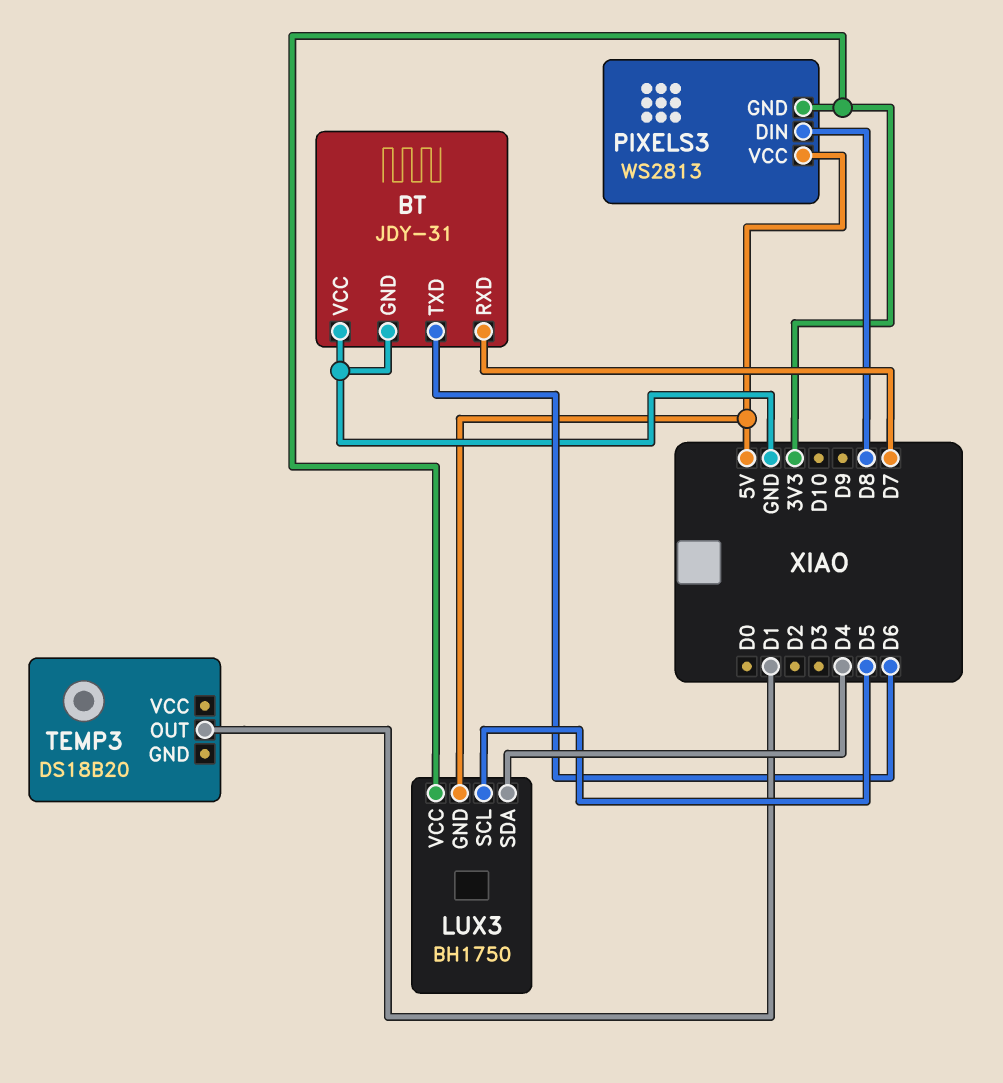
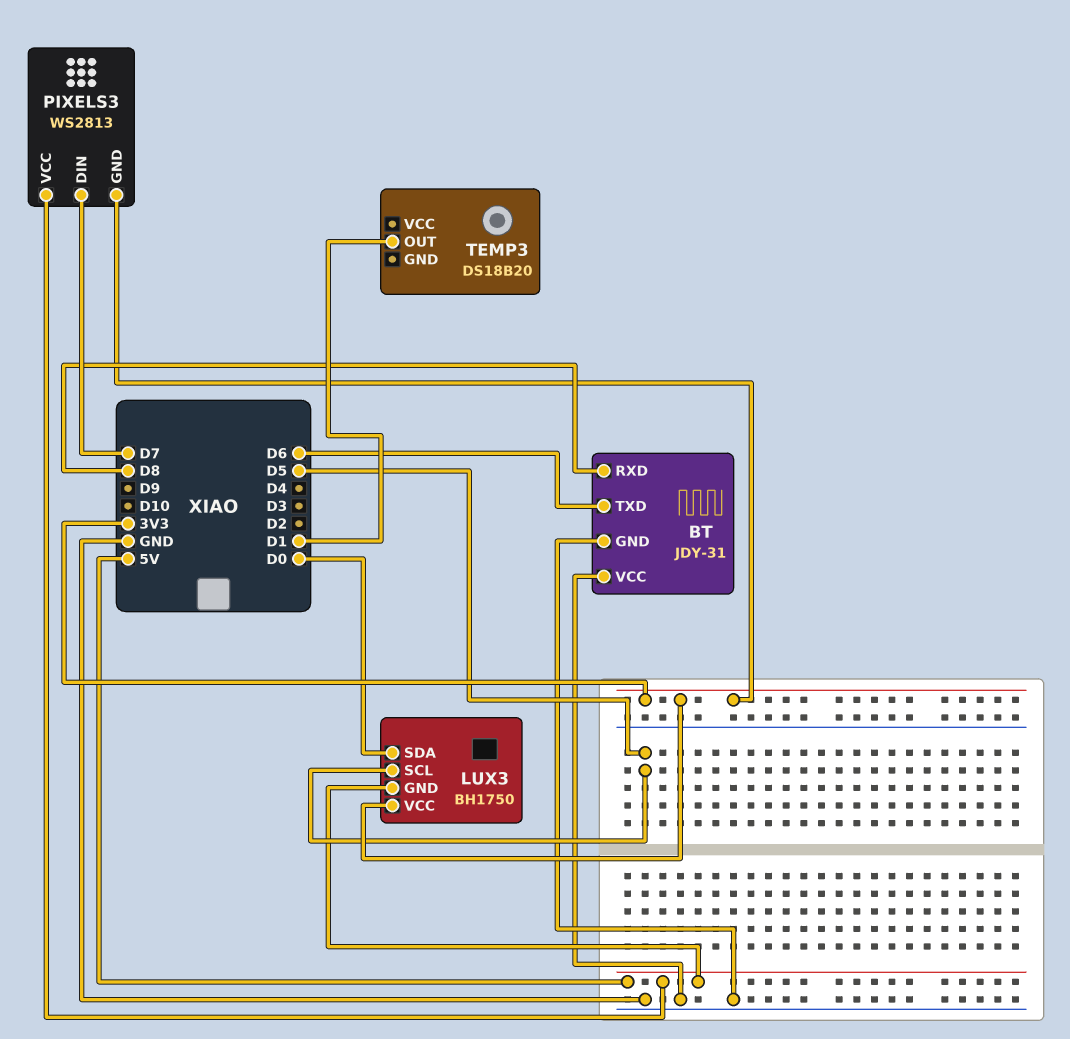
BT pin RXD: D7 -> D8
LUX3 pin SDA: D4 -> D0
PIXELS3 pin DIN: D8 -> D7

